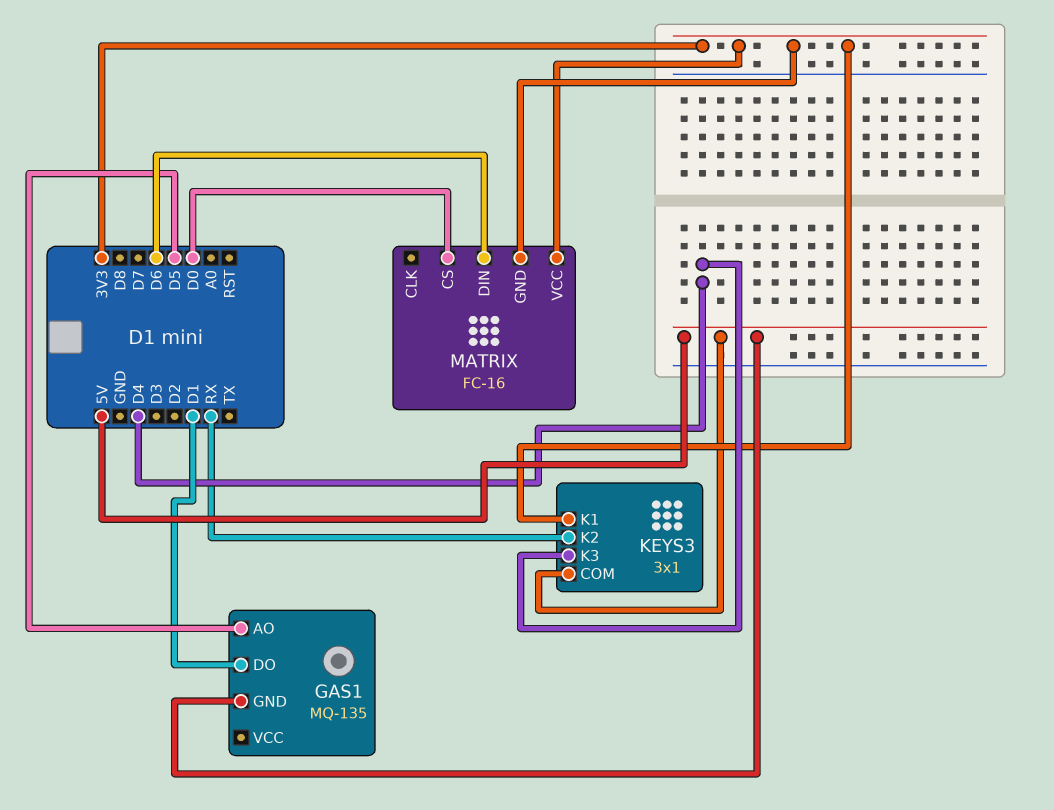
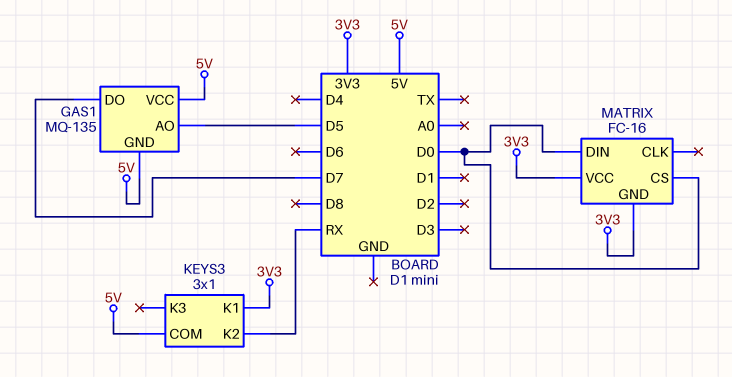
GAS1 pin DO: D1 -> D7
GAS1 pin VCC: none -> 5V
KEYS3 pin K3: D4 -> none
MATRIX pin DIN: D6 -> D0

